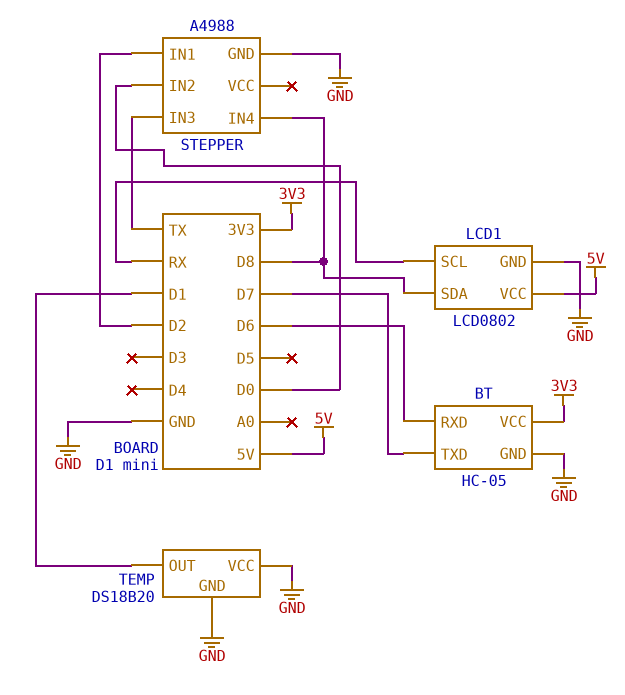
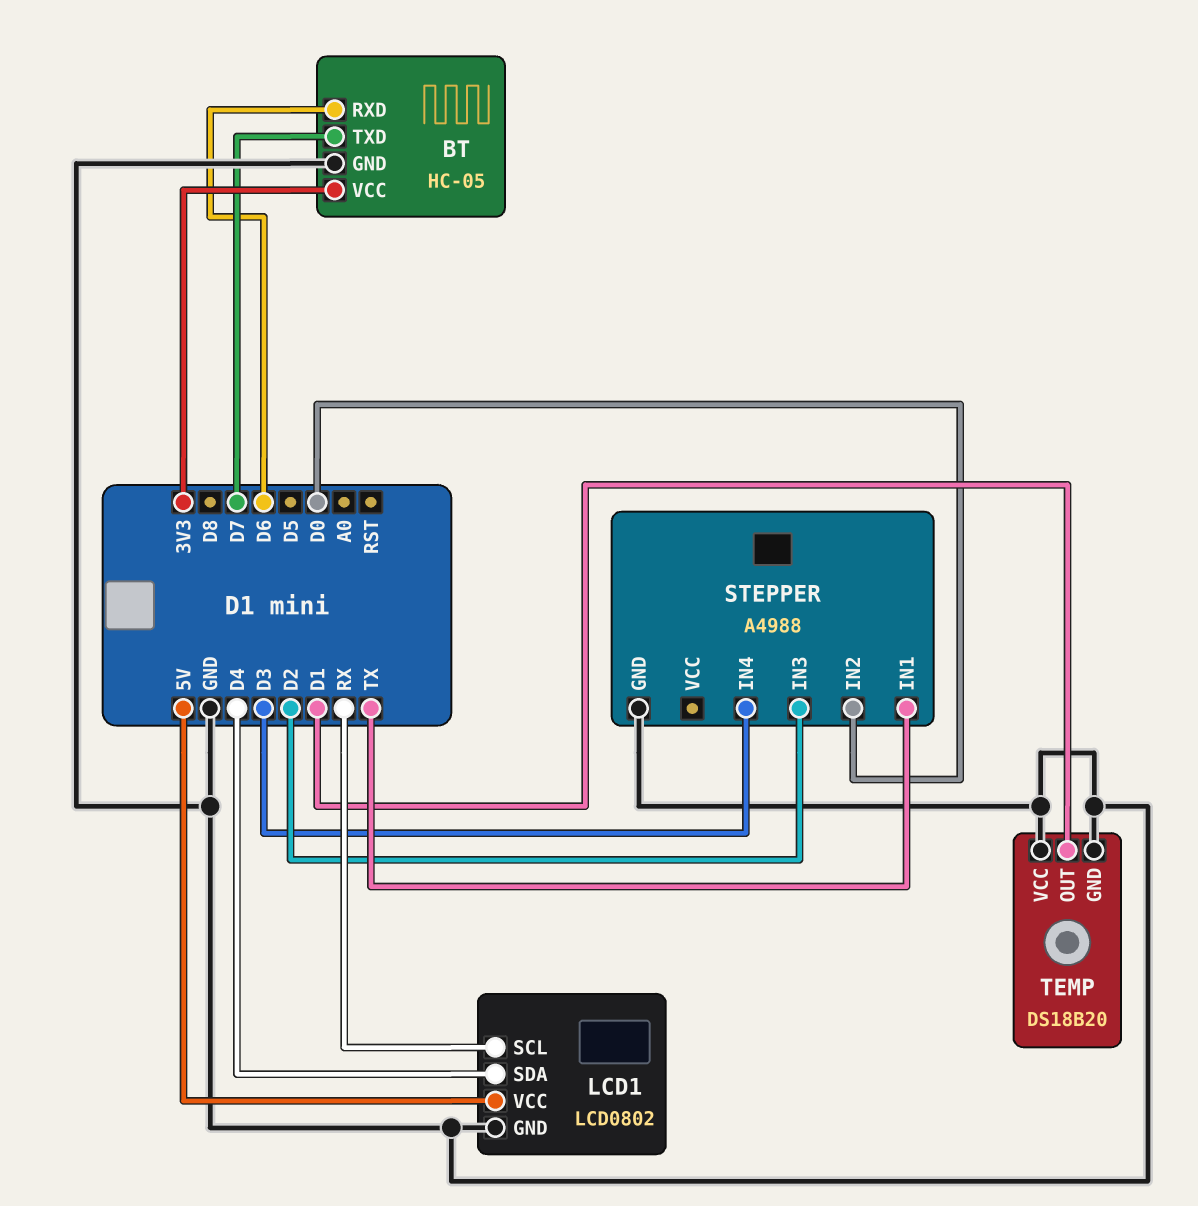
LCD1 pin SDA: D8 -> D4
STEPPER pin IN1: D2 -> TX
STEPPER pin IN3: TX -> D2
STEPPER pin IN4: D8 -> D3

